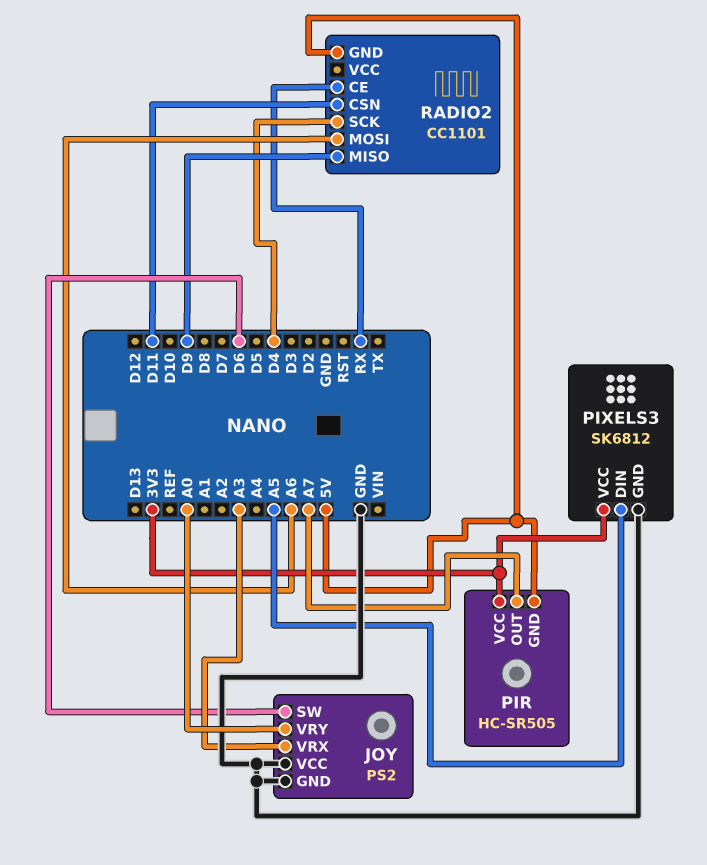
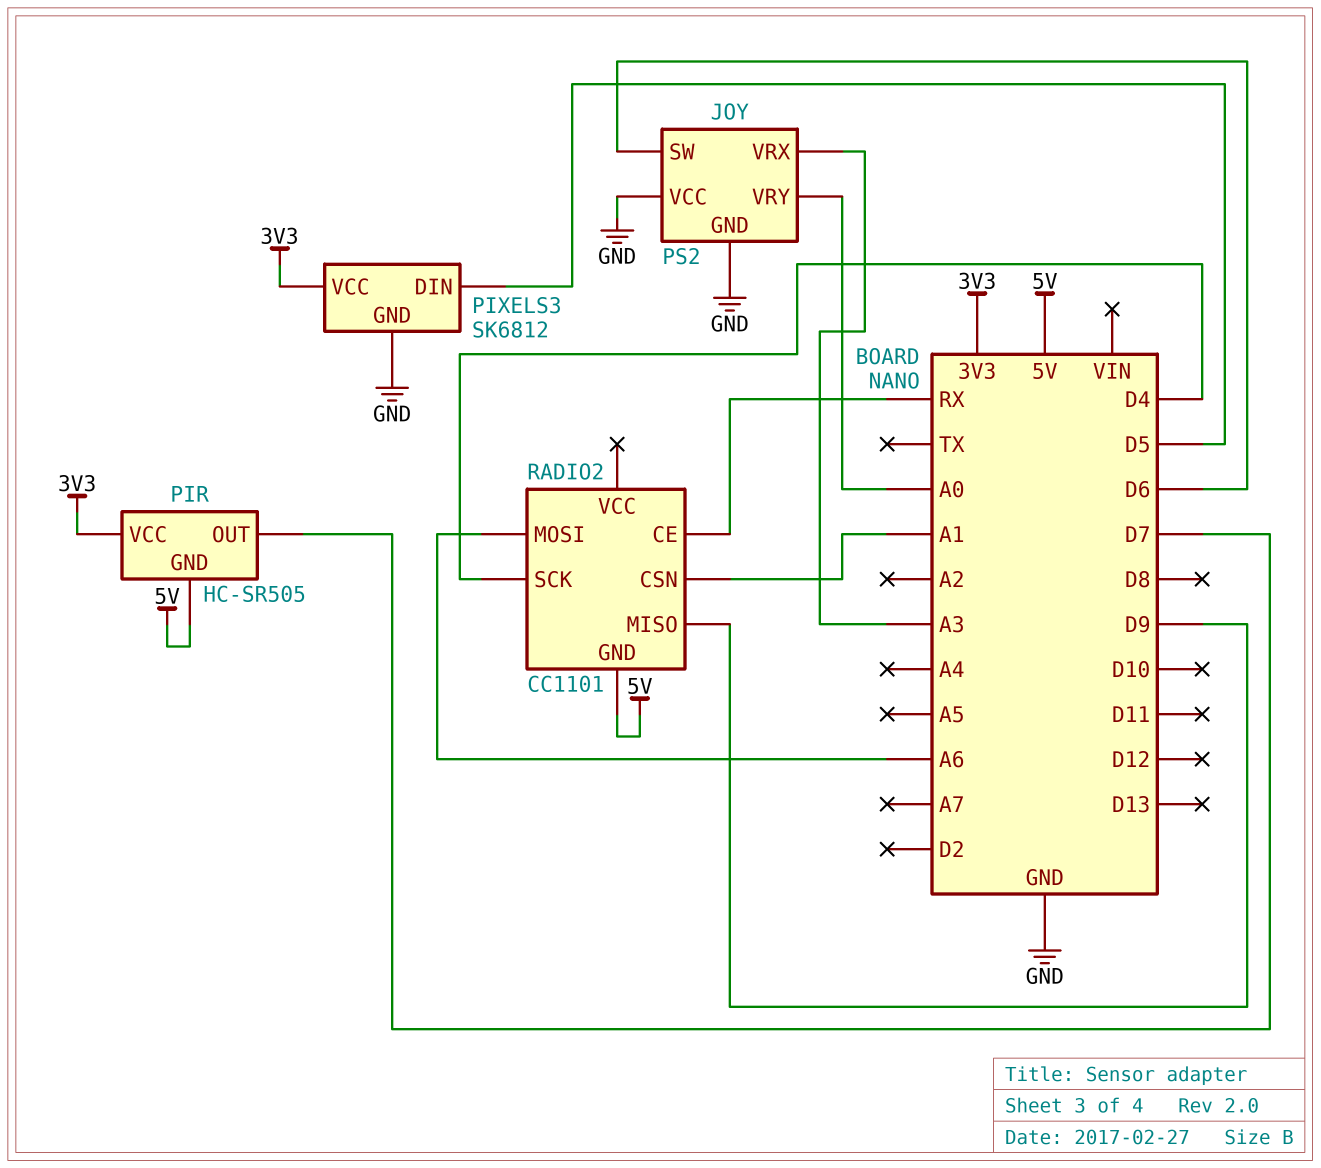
PIR pin OUT: A7 -> D7
PIXELS3 pin DIN: A5 -> D5
RADIO2 pin CSN: D11 -> A1

